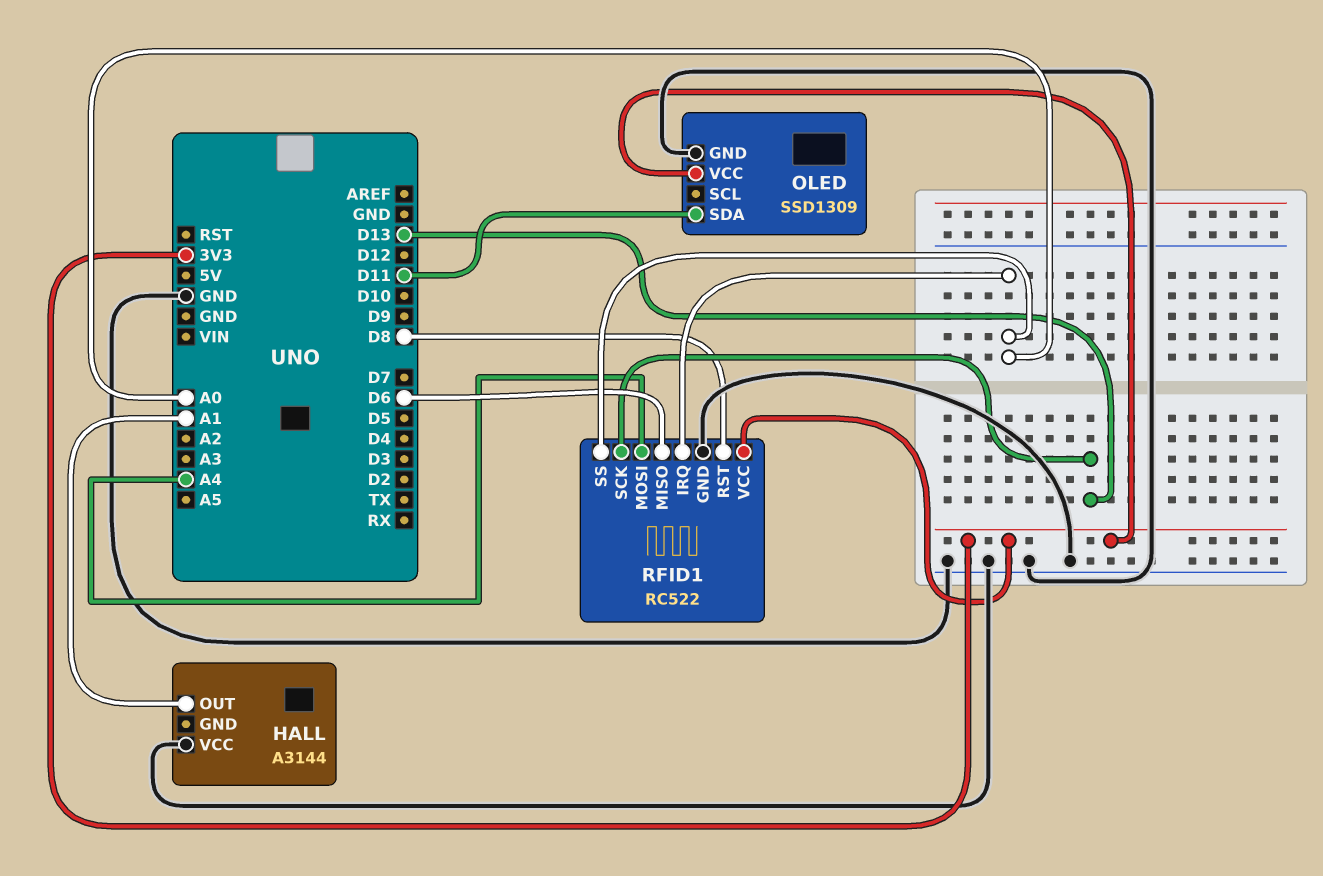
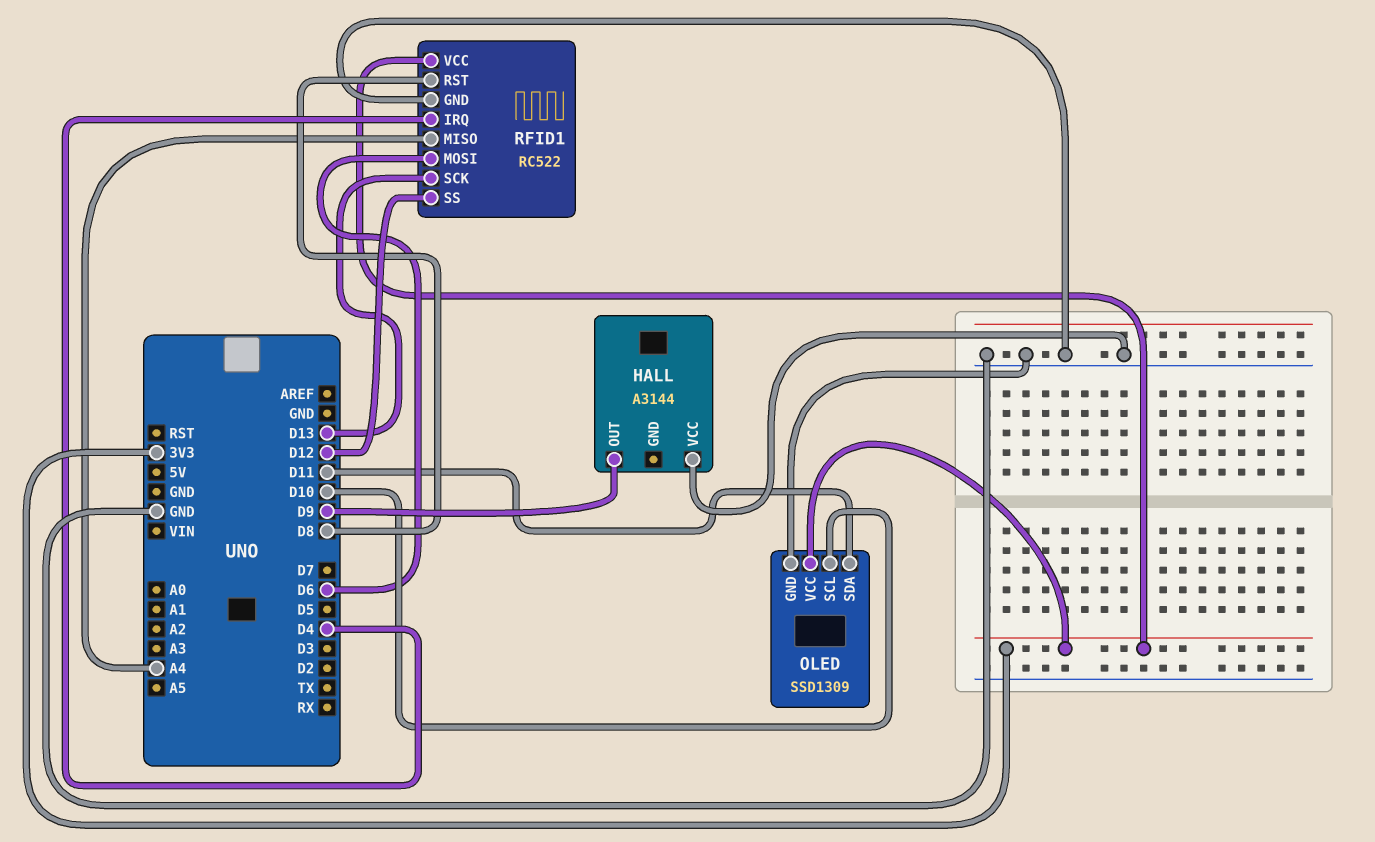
HALL pin OUT: A1 -> D9
OLED pin SCL: none -> D10
RFID1 pin IRQ: A0 -> D4
RFID1 pin MISO: D6 -> A4
RFID1 pin MOSI: A4 -> D6
RFID1 pin SS: A0 -> D12

